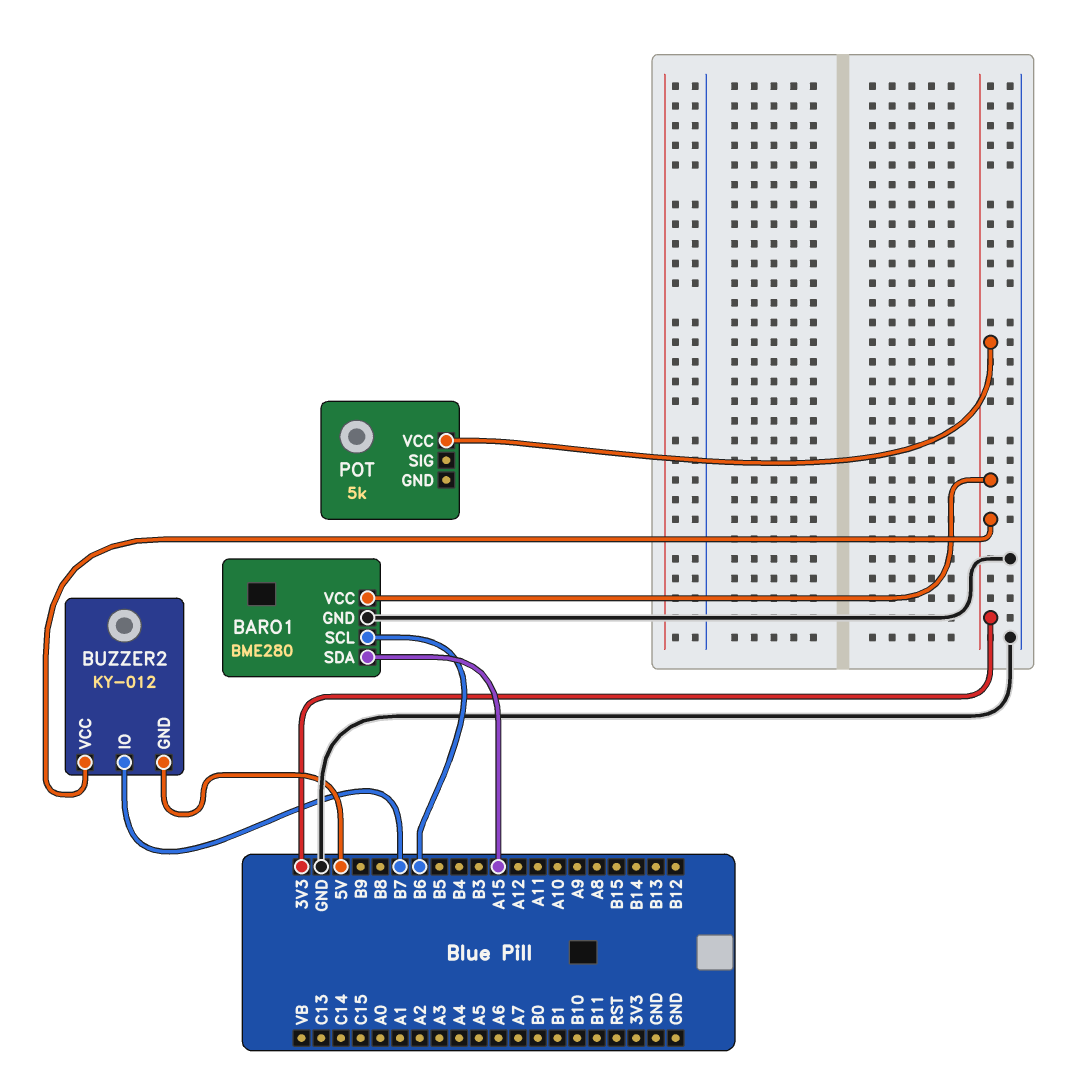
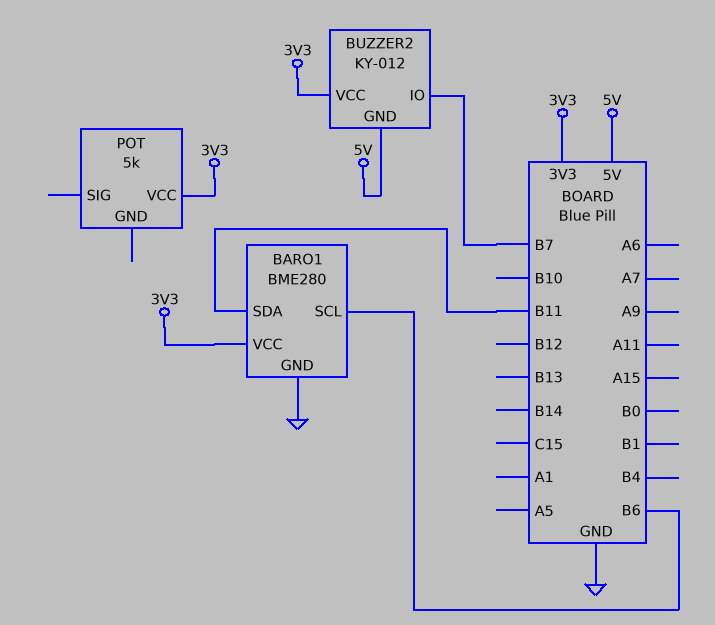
BARO1 pin SDA: A15 -> B11

